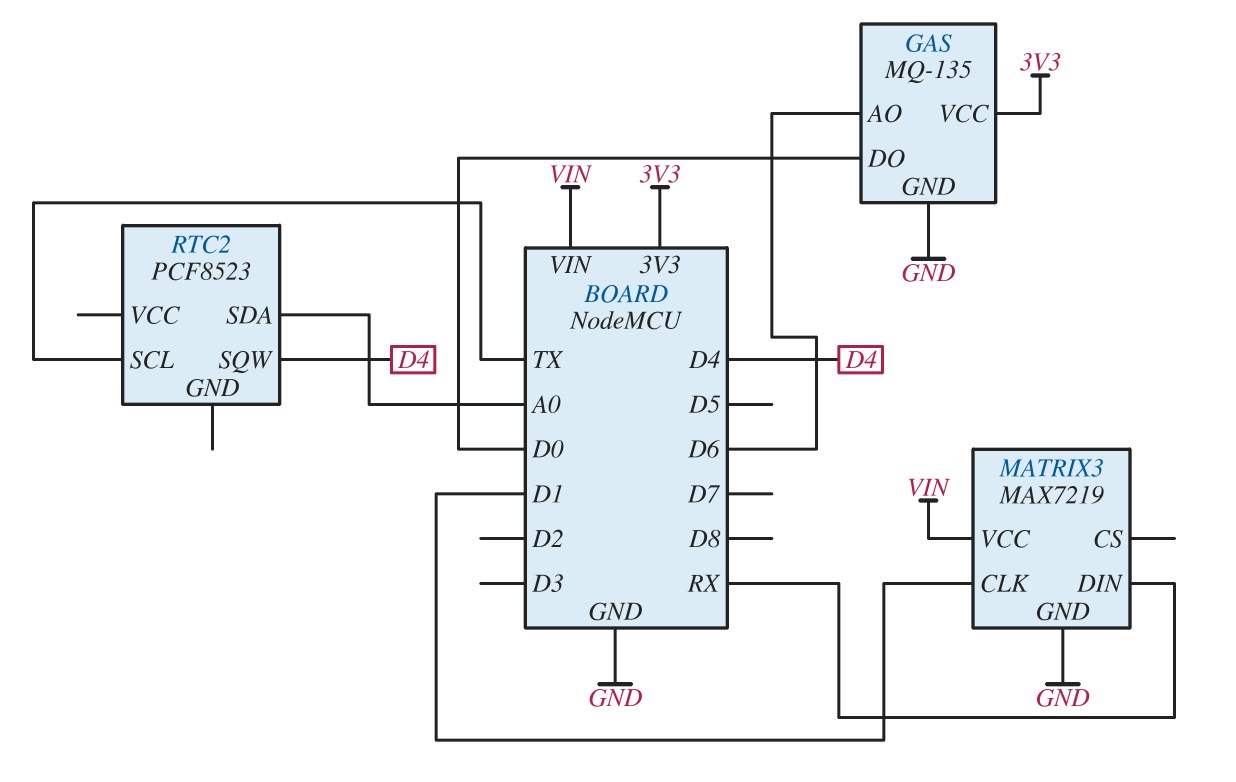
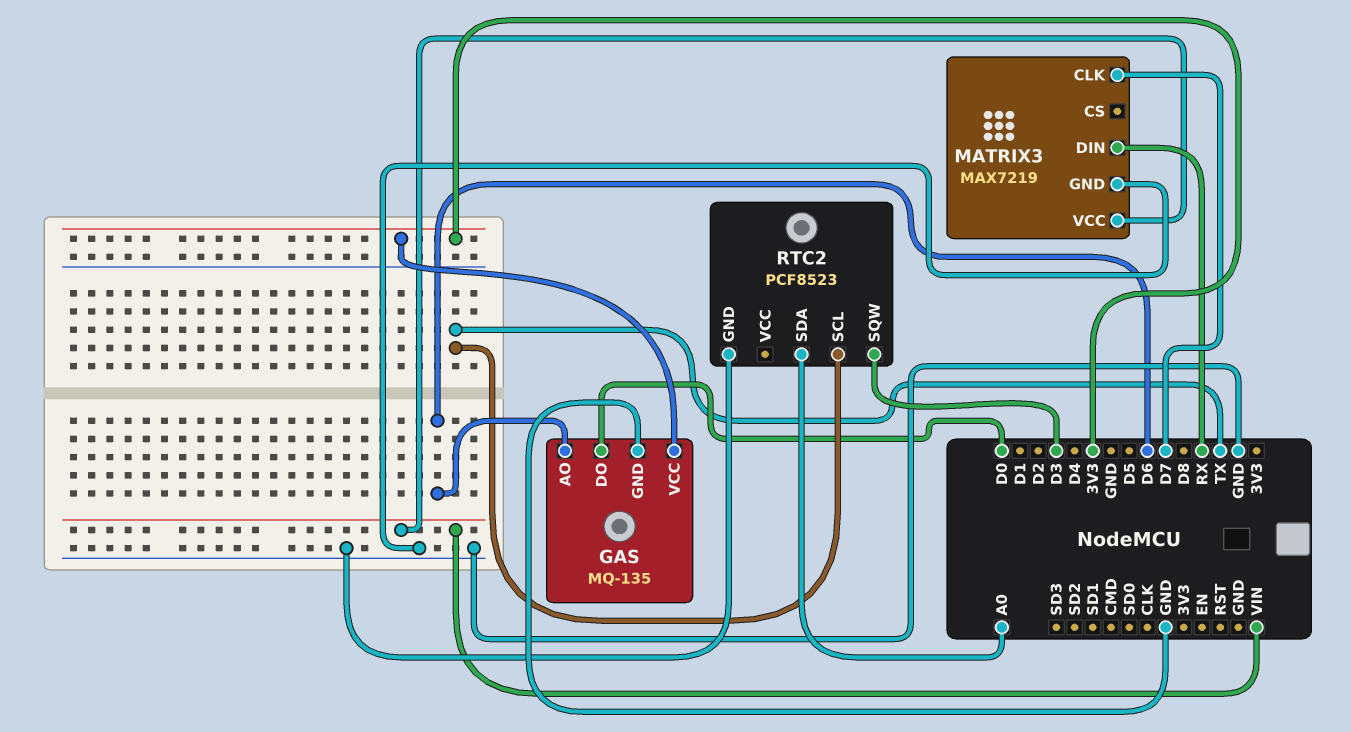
MATRIX3 pin CLK: D1 -> D7
RTC2 pin GND: none -> GND
RTC2 pin SQW: D4 -> D3

